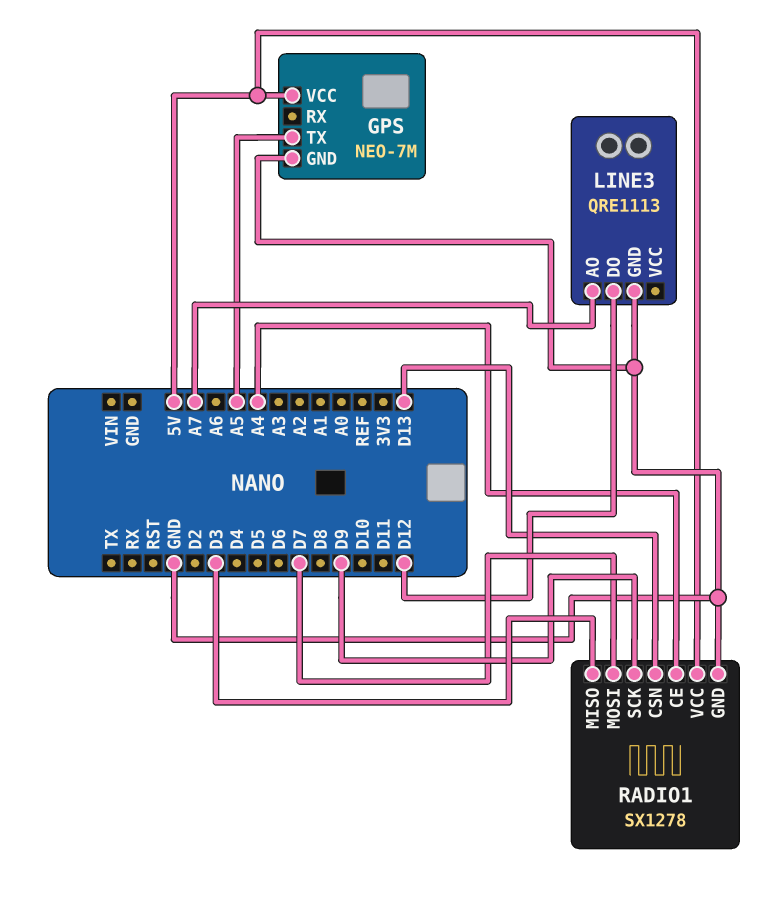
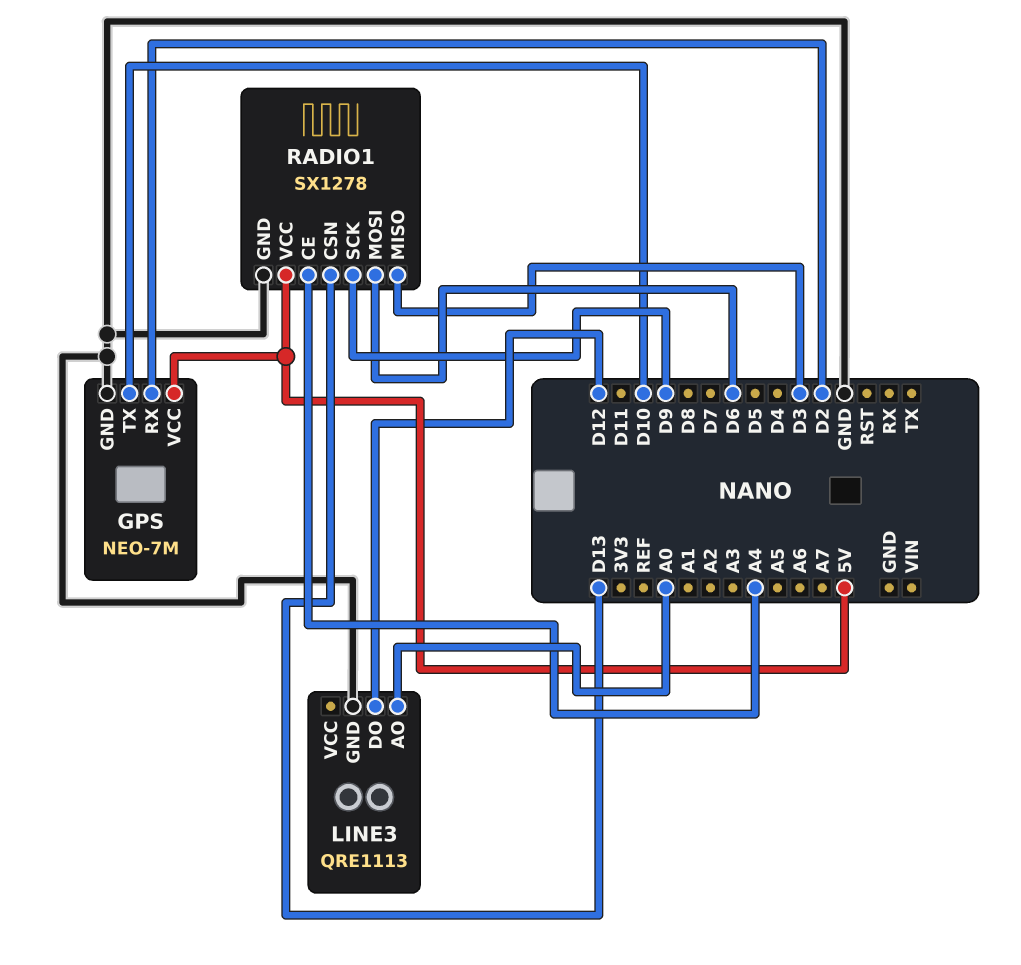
GPS pin RX: none -> D2
GPS pin TX: A5 -> D10
LINE3 pin AO: A7 -> A0
RADIO1 pin MOSI: D7 -> D6

